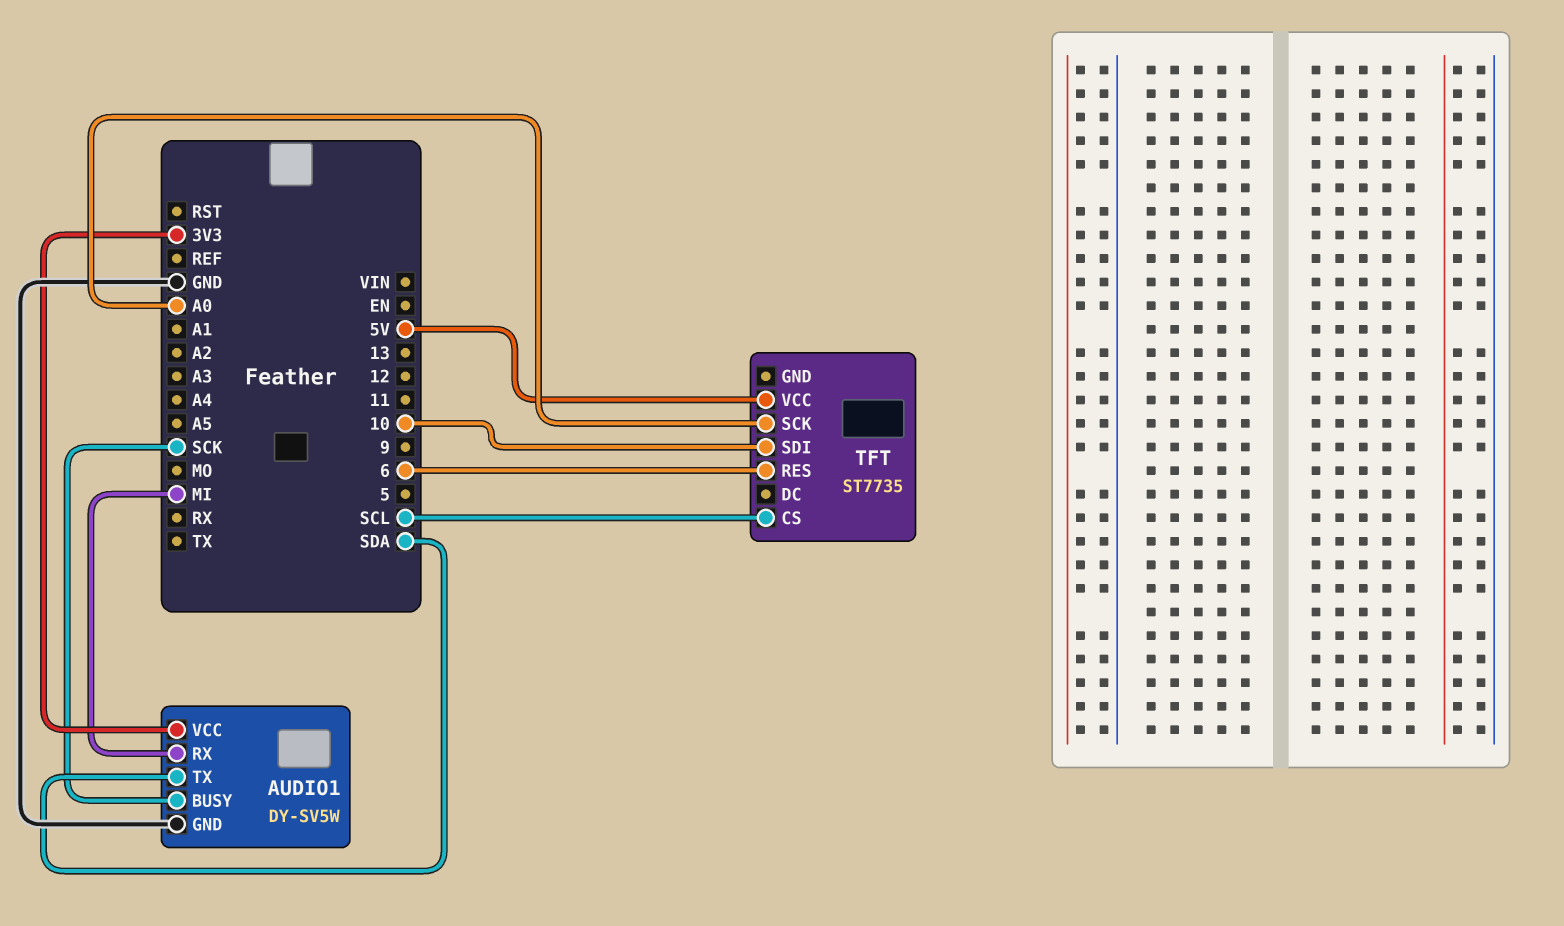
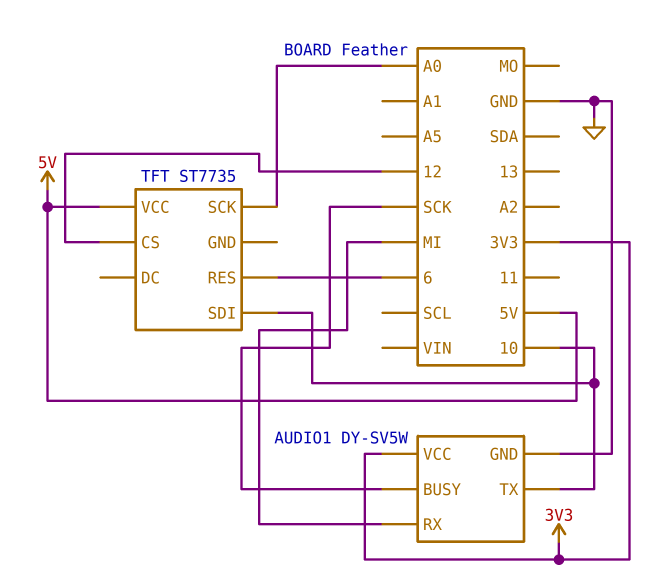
AUDIO1 pin TX: SDA -> 10
TFT pin CS: SCL -> 12

